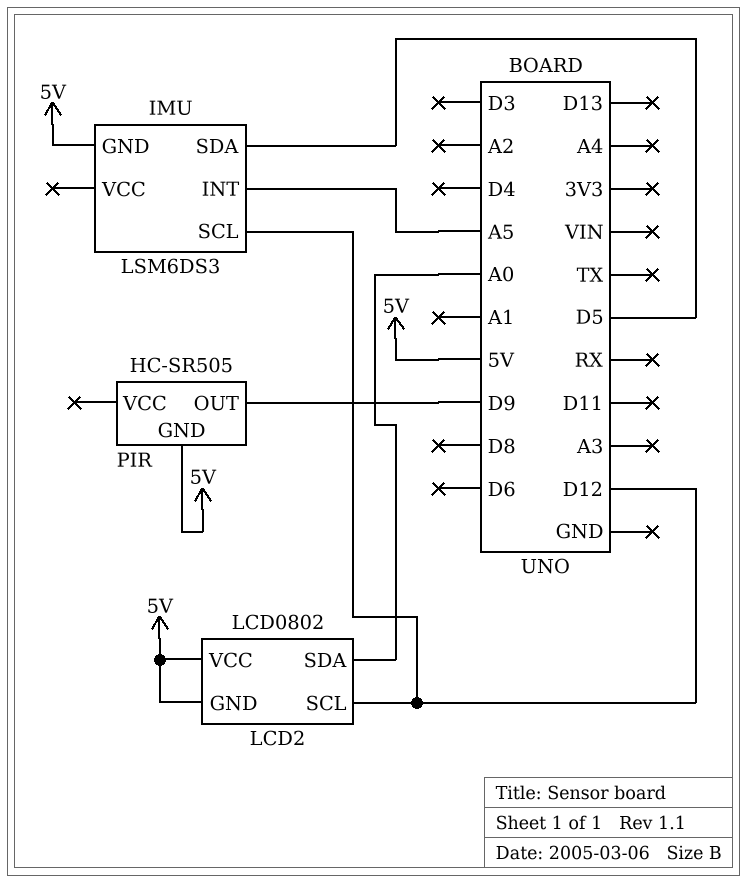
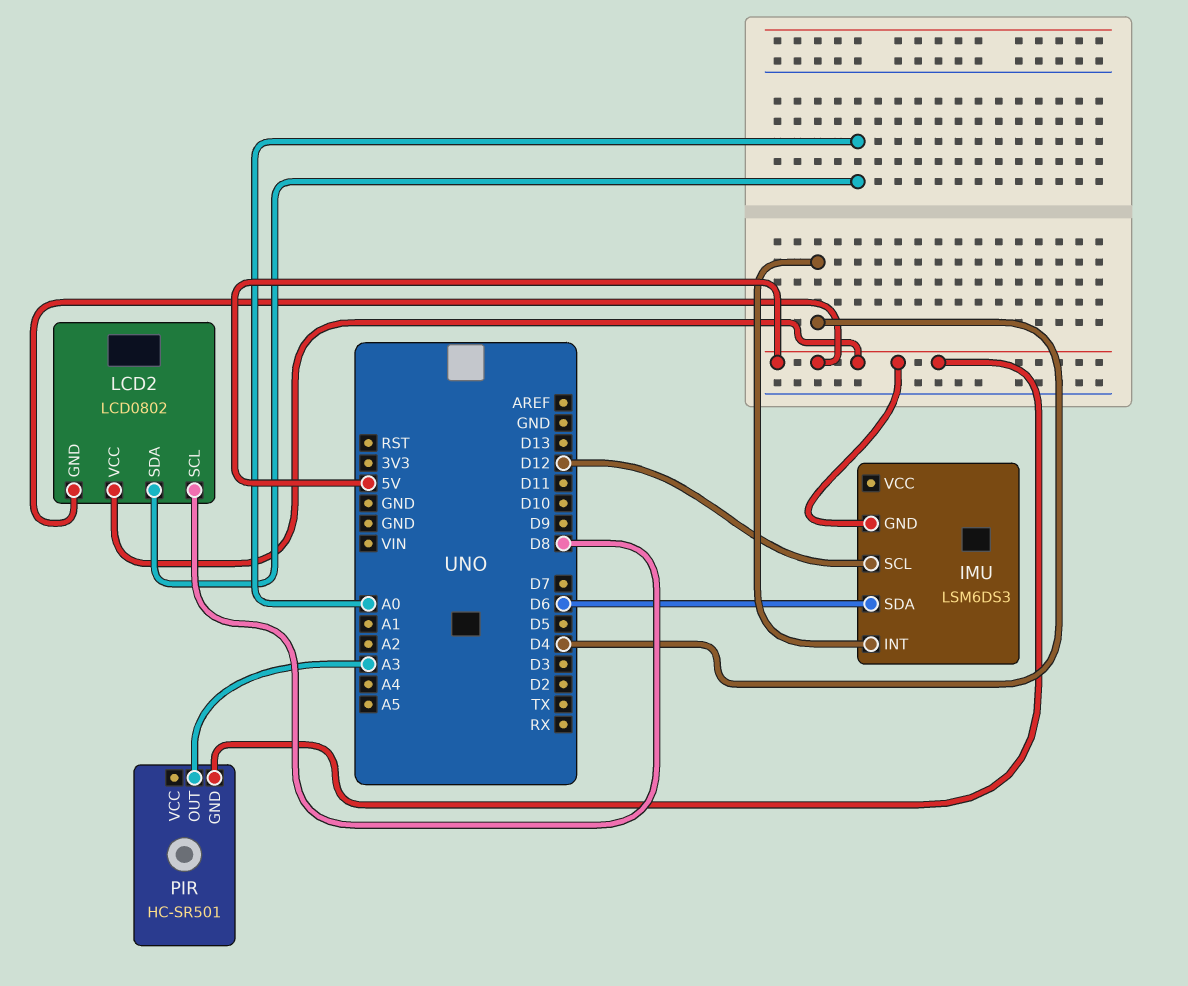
IMU pin INT: A5 -> D4
IMU pin SDA: D5 -> D6
LCD2 pin SCL: D12 -> D8
PIR: HC-SR505 -> HC-SR501
PIR pin OUT: D9 -> A3

